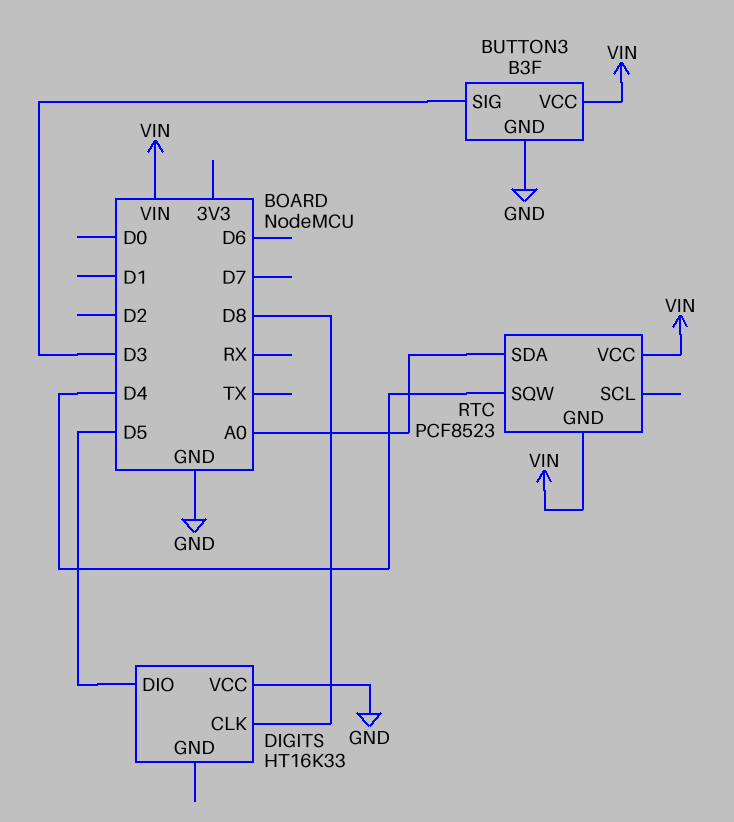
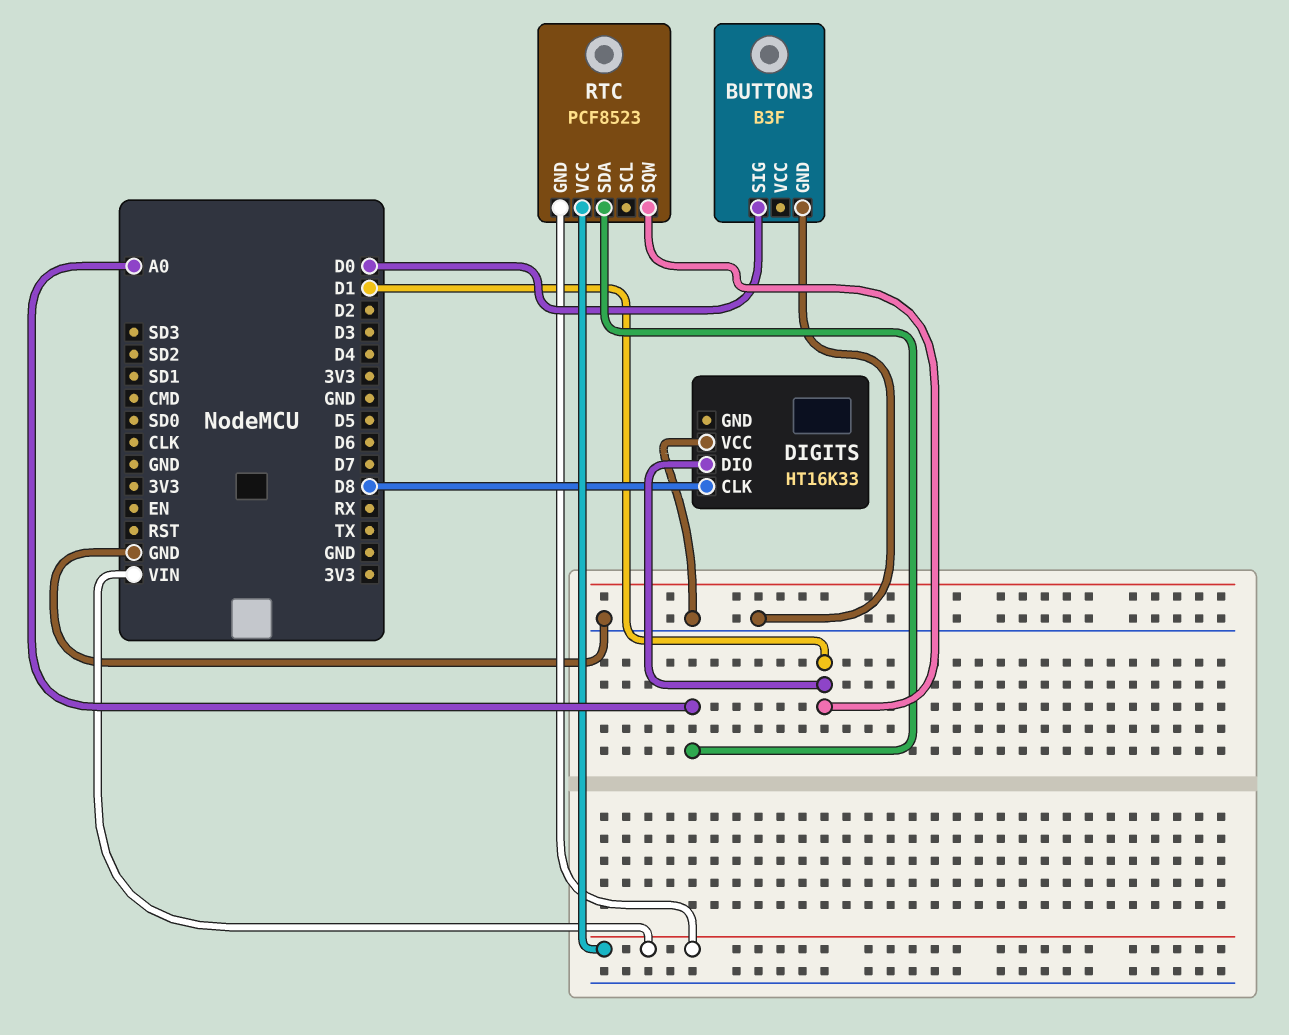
BUTTON3 pin SIG: D3 -> D0
BUTTON3 pin VCC: VIN -> none
DIGITS pin DIO: D5 -> D1
RTC pin SQW: D4 -> D1

